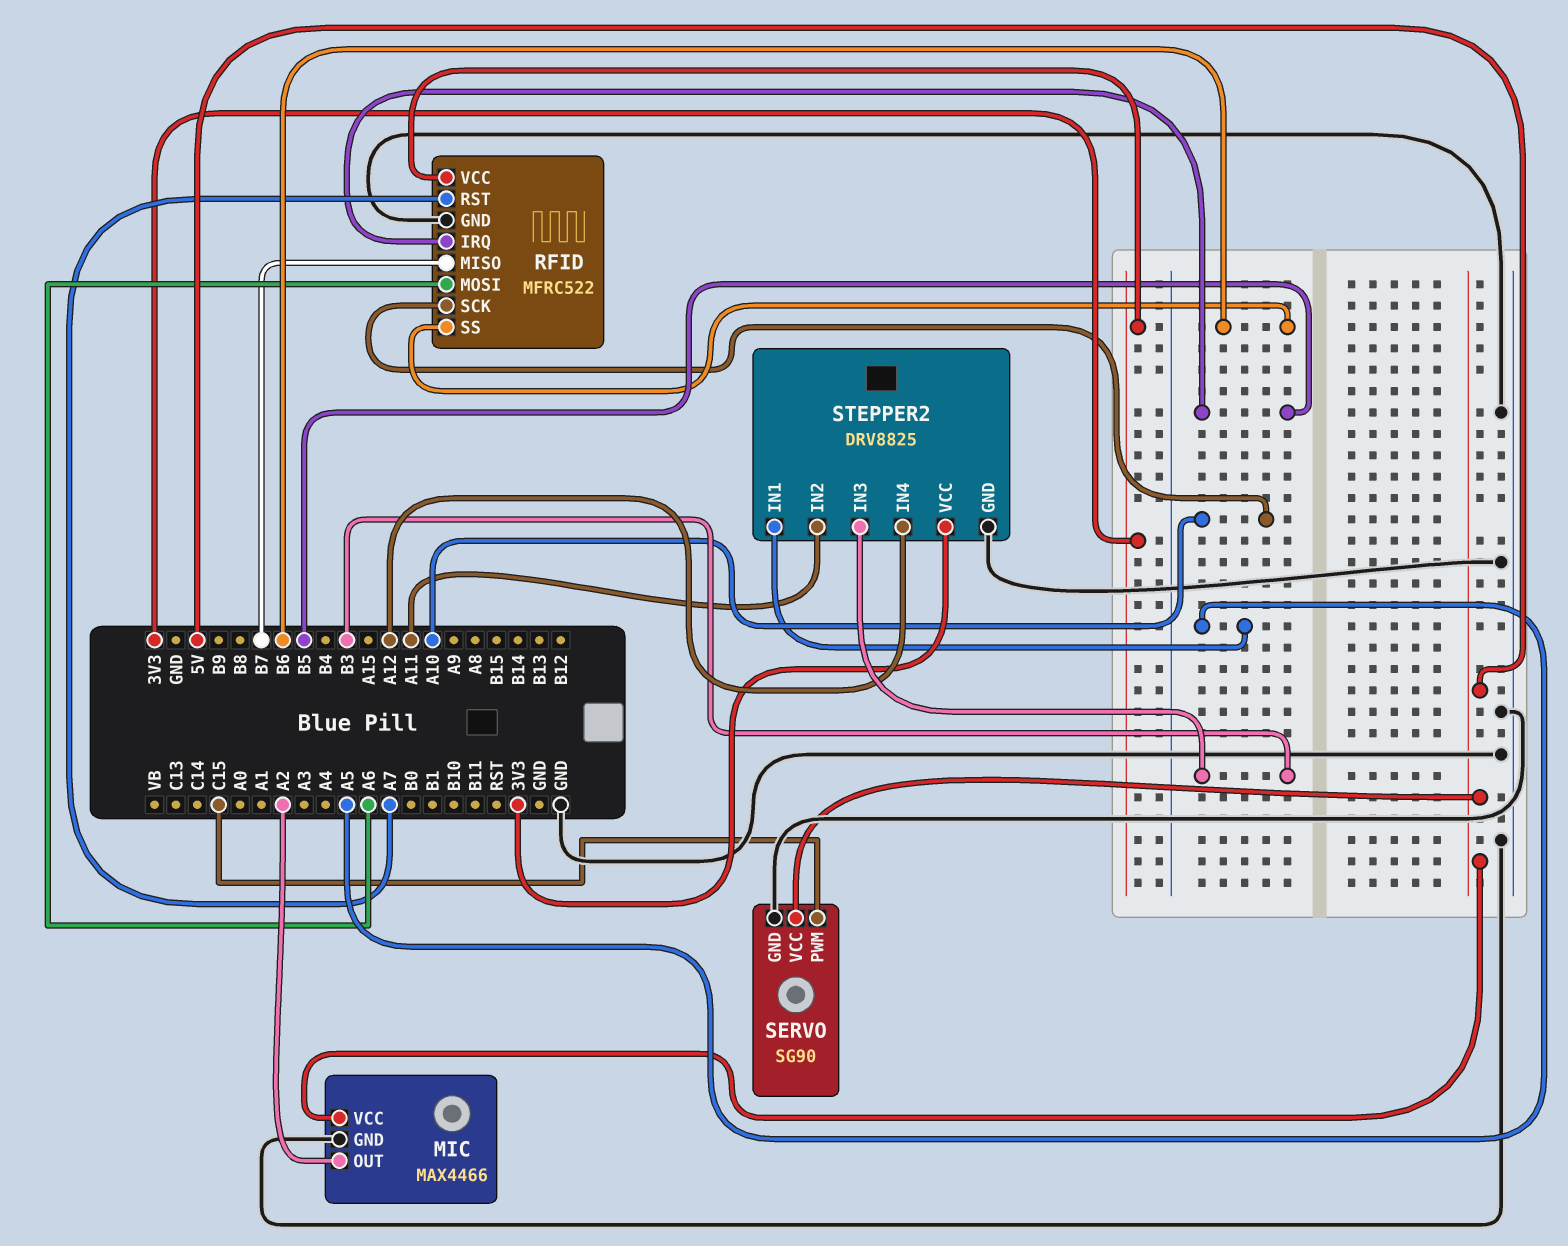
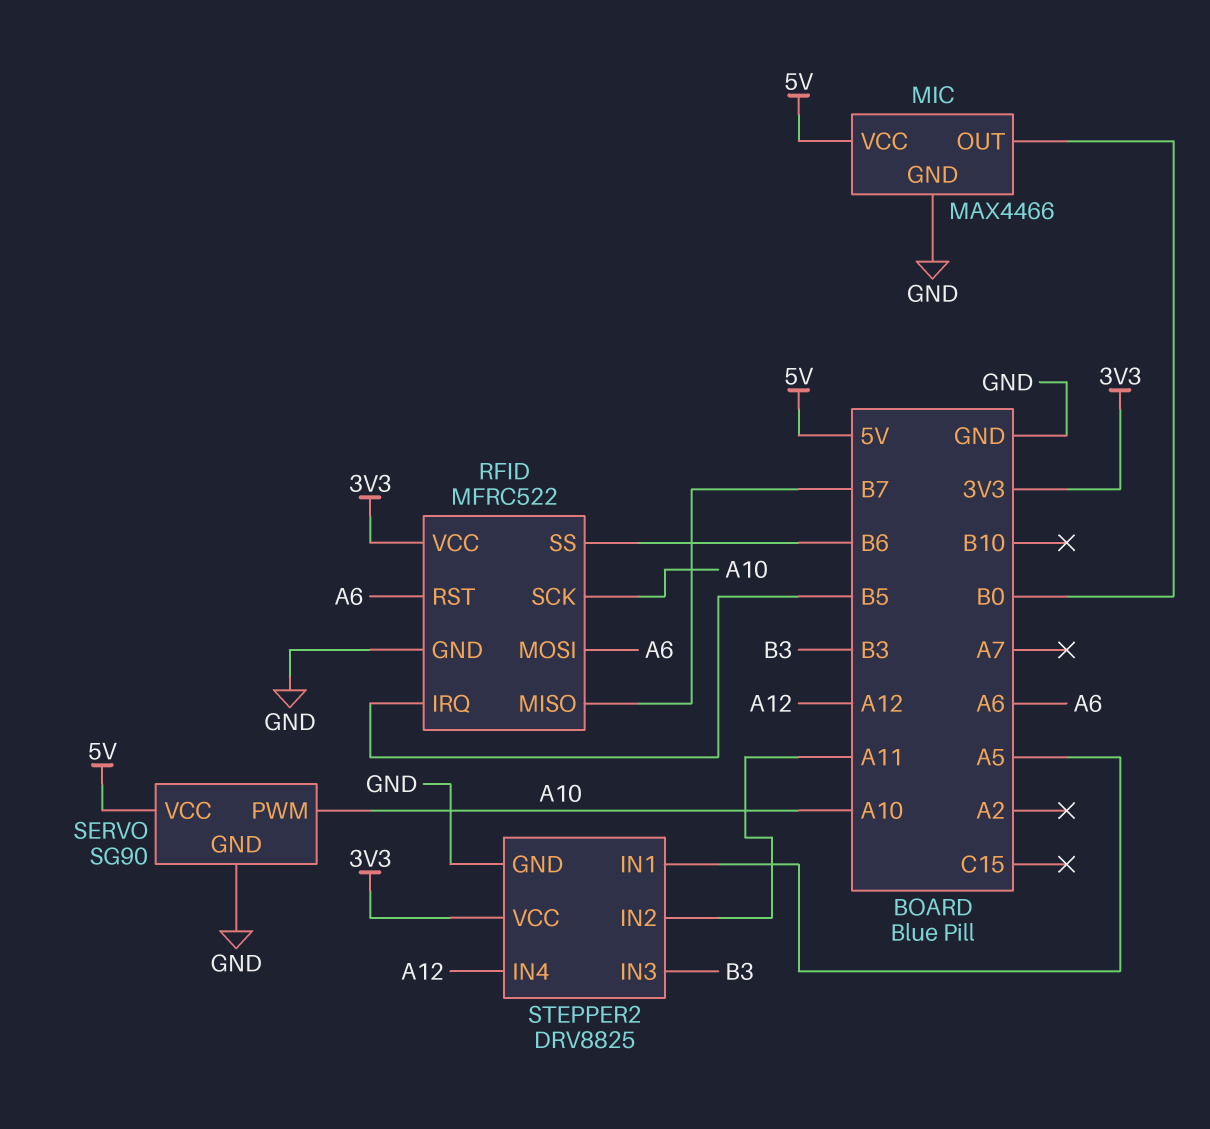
MIC pin OUT: A2 -> B0
RFID pin RST: A7 -> A6
SERVO pin PWM: C15 -> A10

